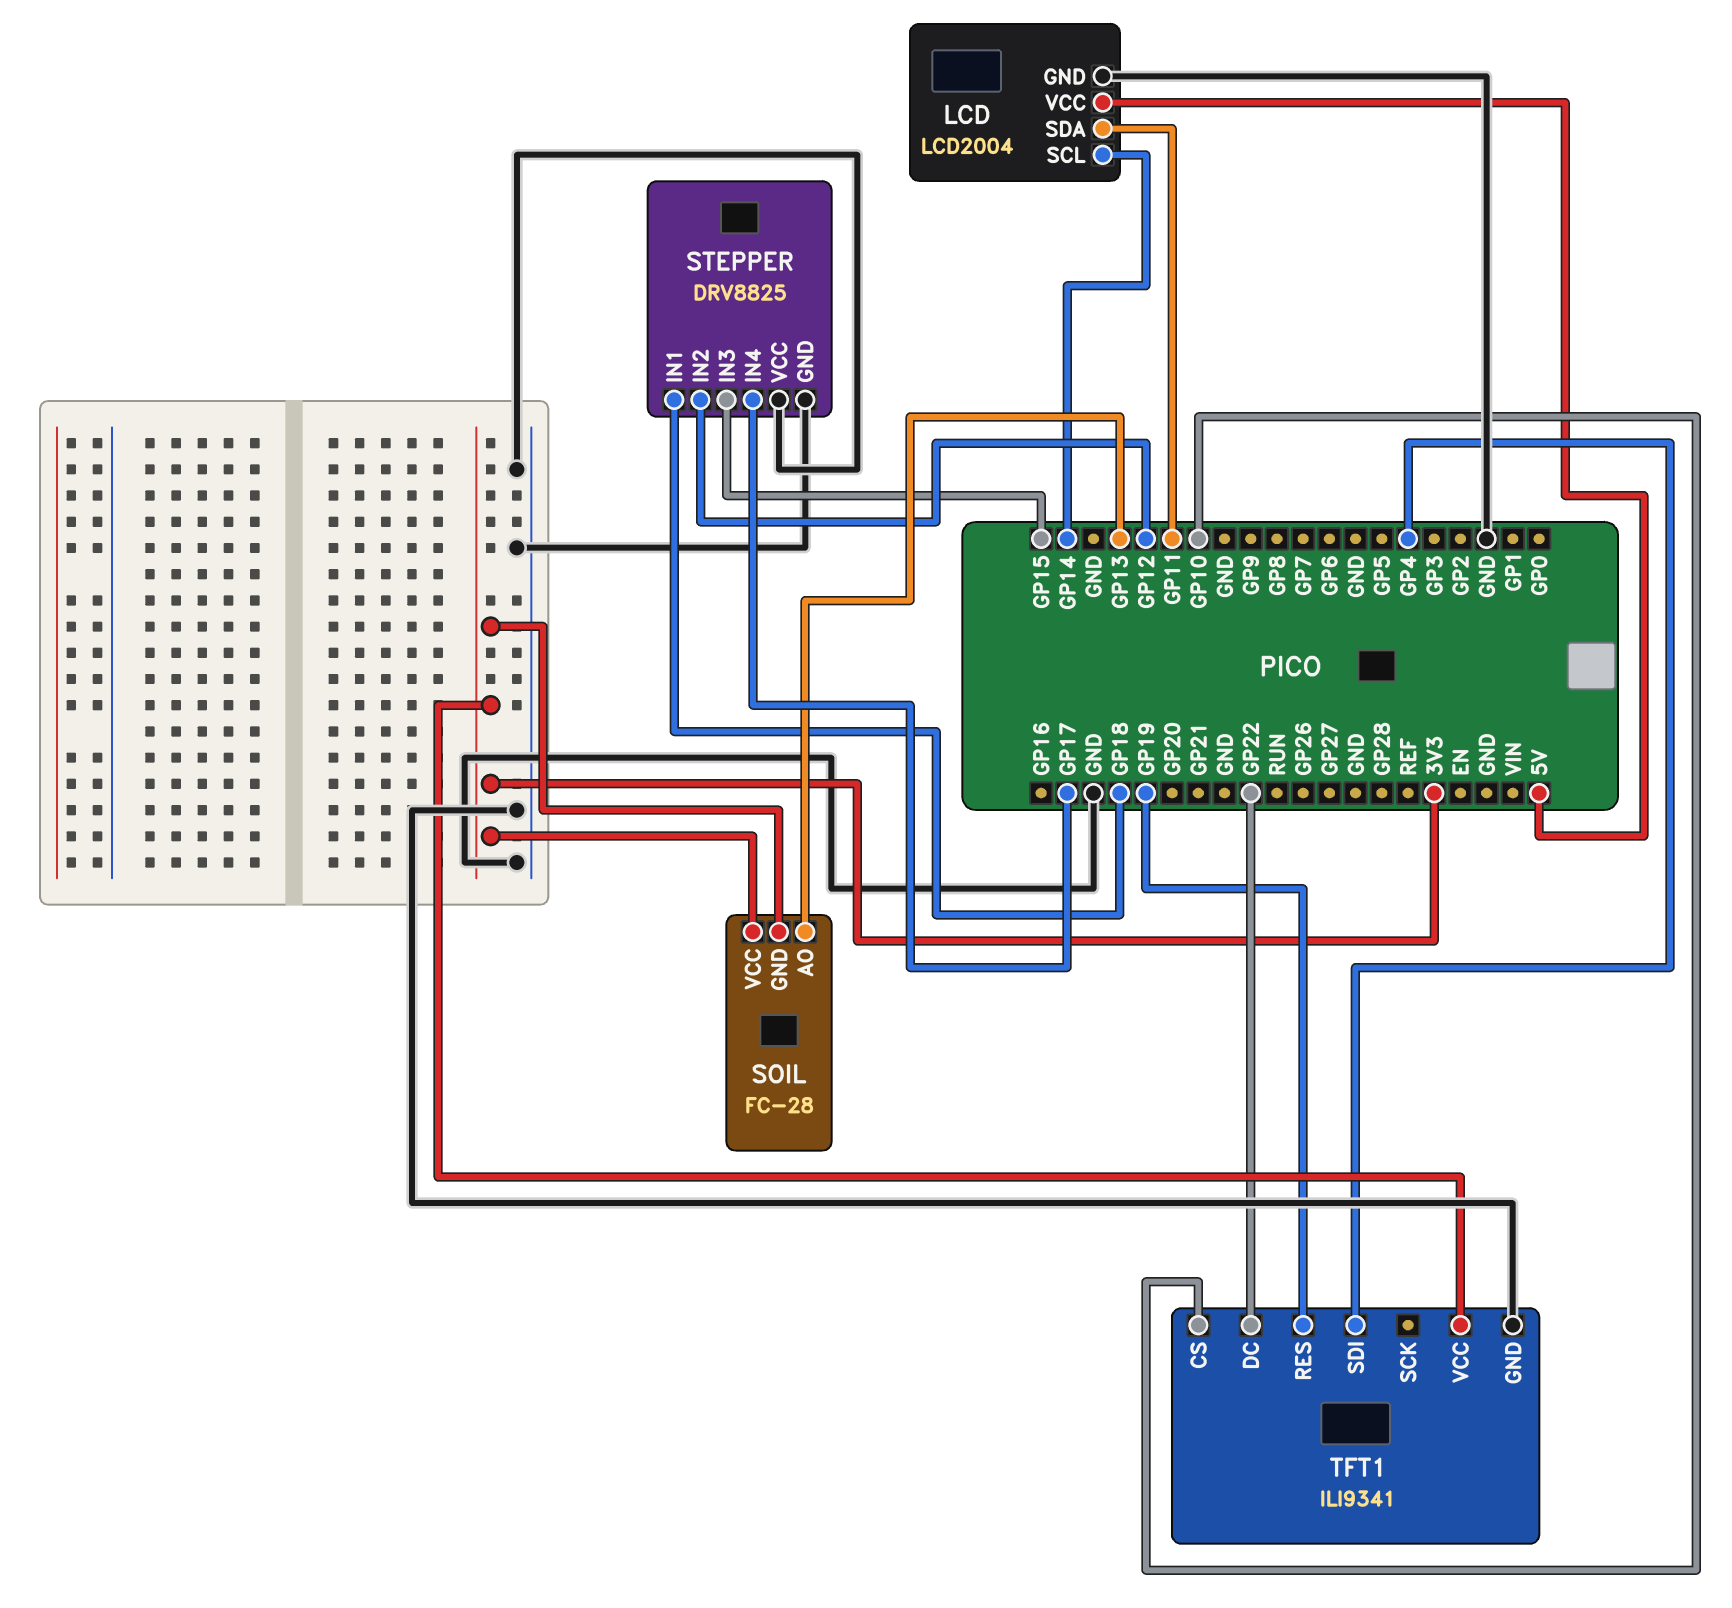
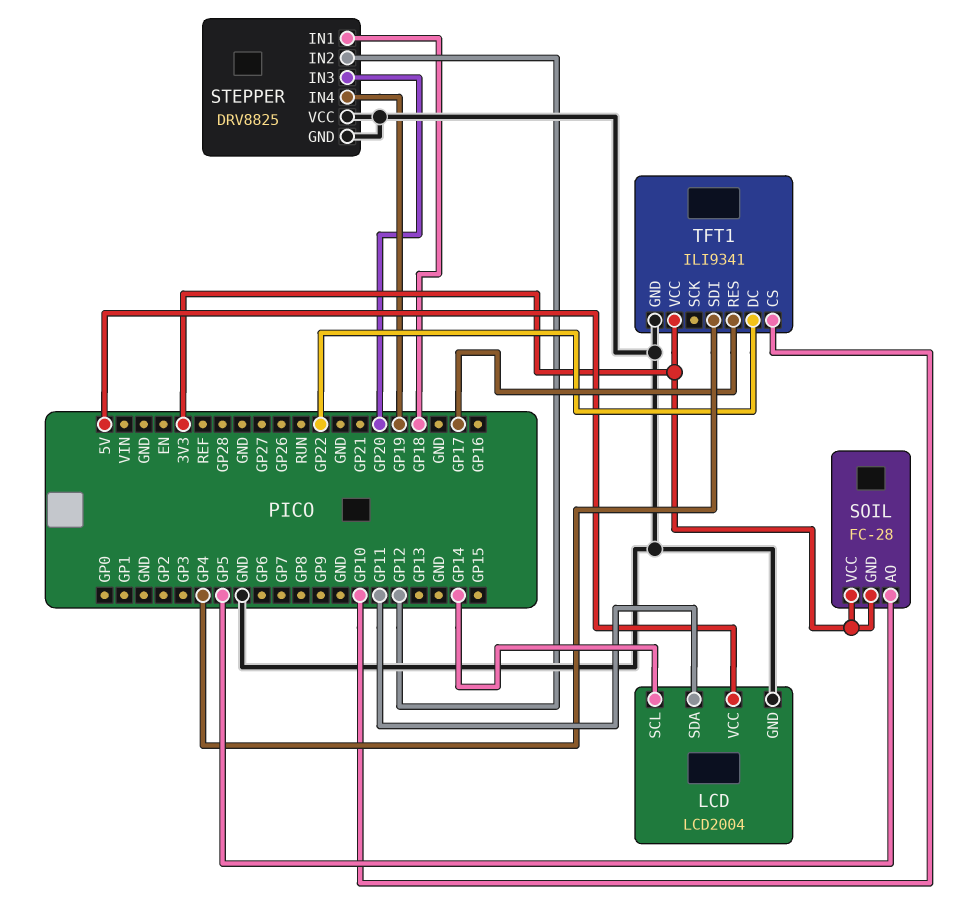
SOIL pin AO: GP13 -> GP5
STEPPER pin IN3: GP15 -> GP20
STEPPER pin IN4: GP17 -> GP19
TFT1 pin RES: GP19 -> GP17

